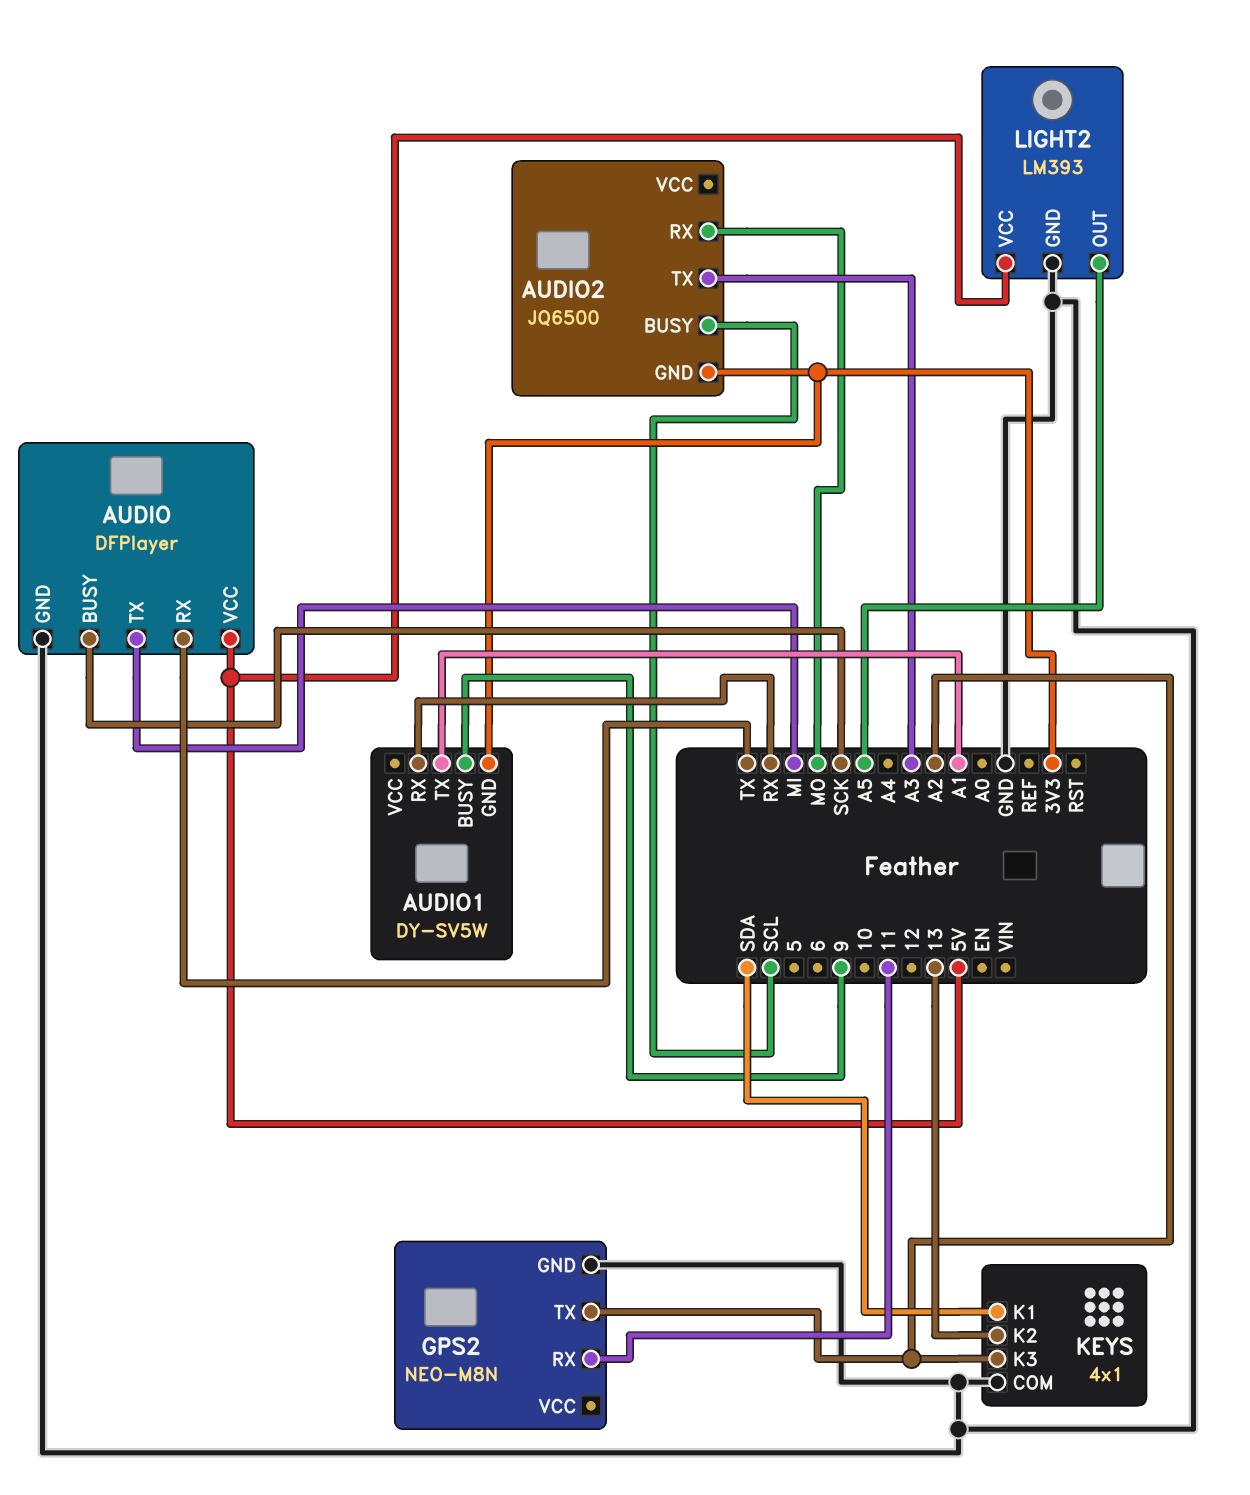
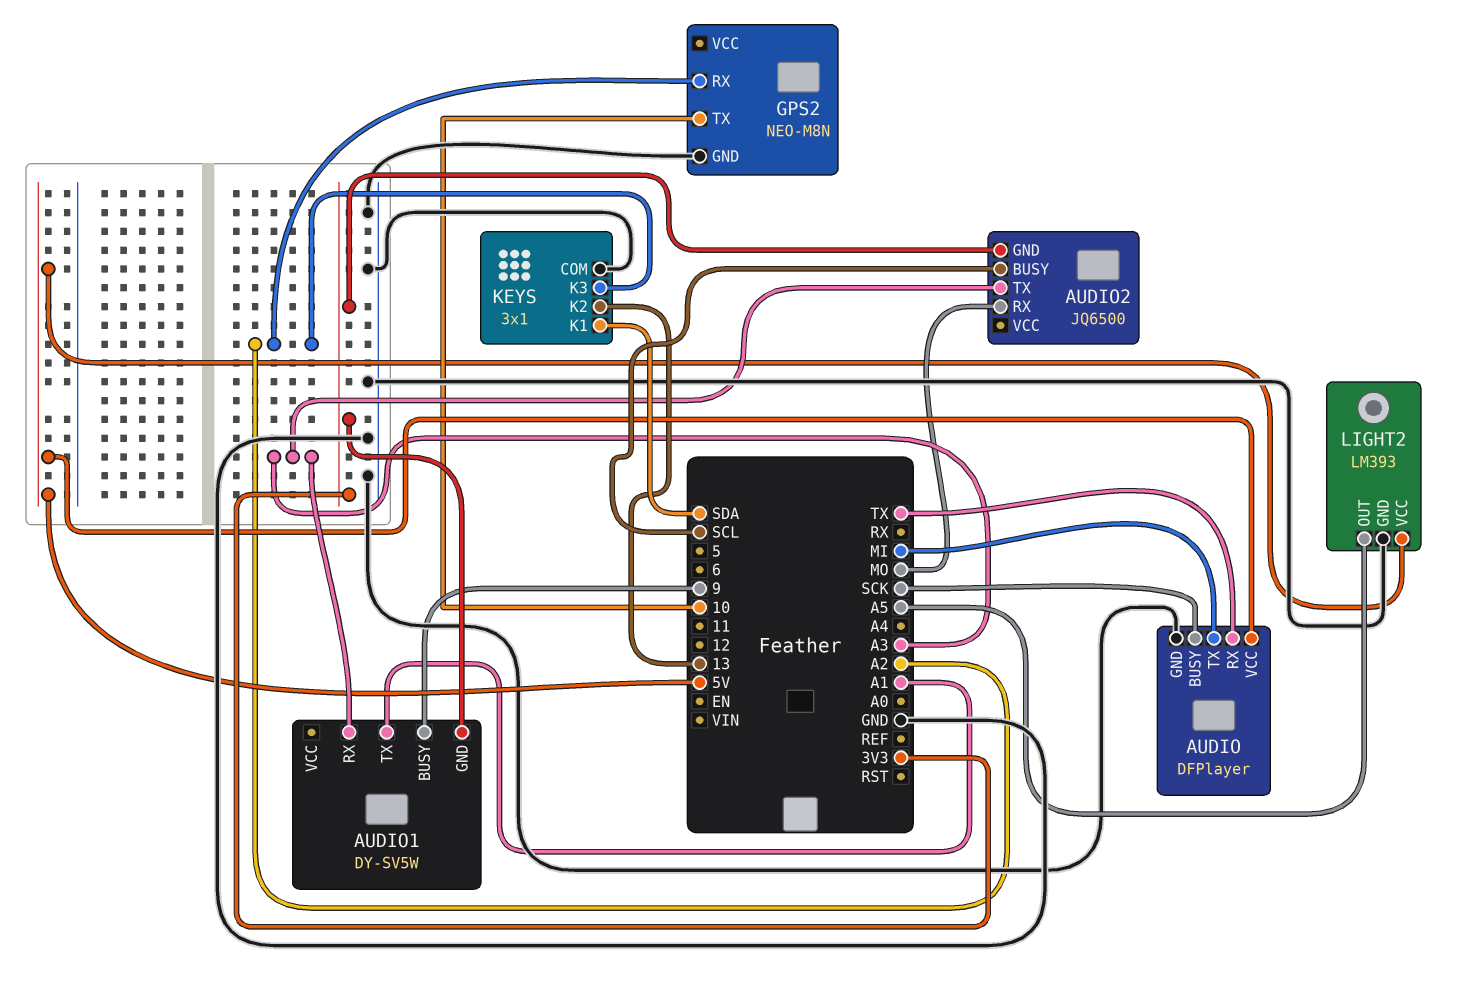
AUDIO1 pin RX: RX -> A3
GPS2 pin RX: 11 -> A2
GPS2 pin TX: A2 -> 10
KEYS: 4x1 -> 3x1

